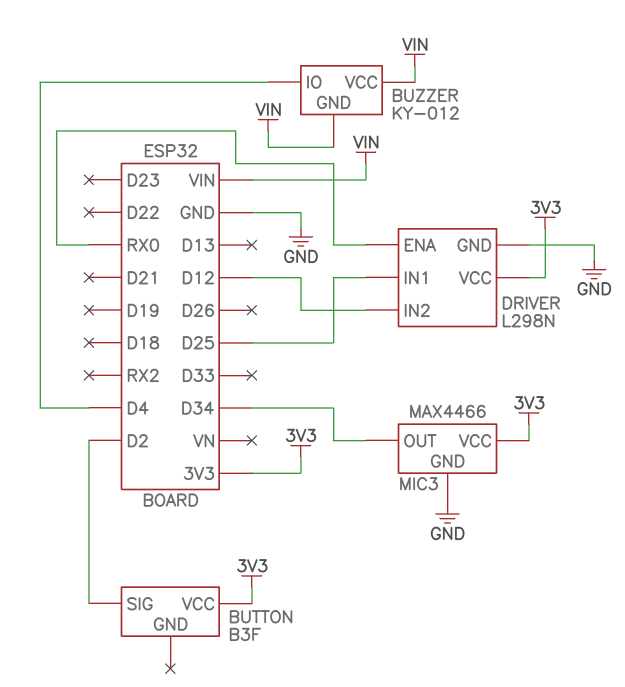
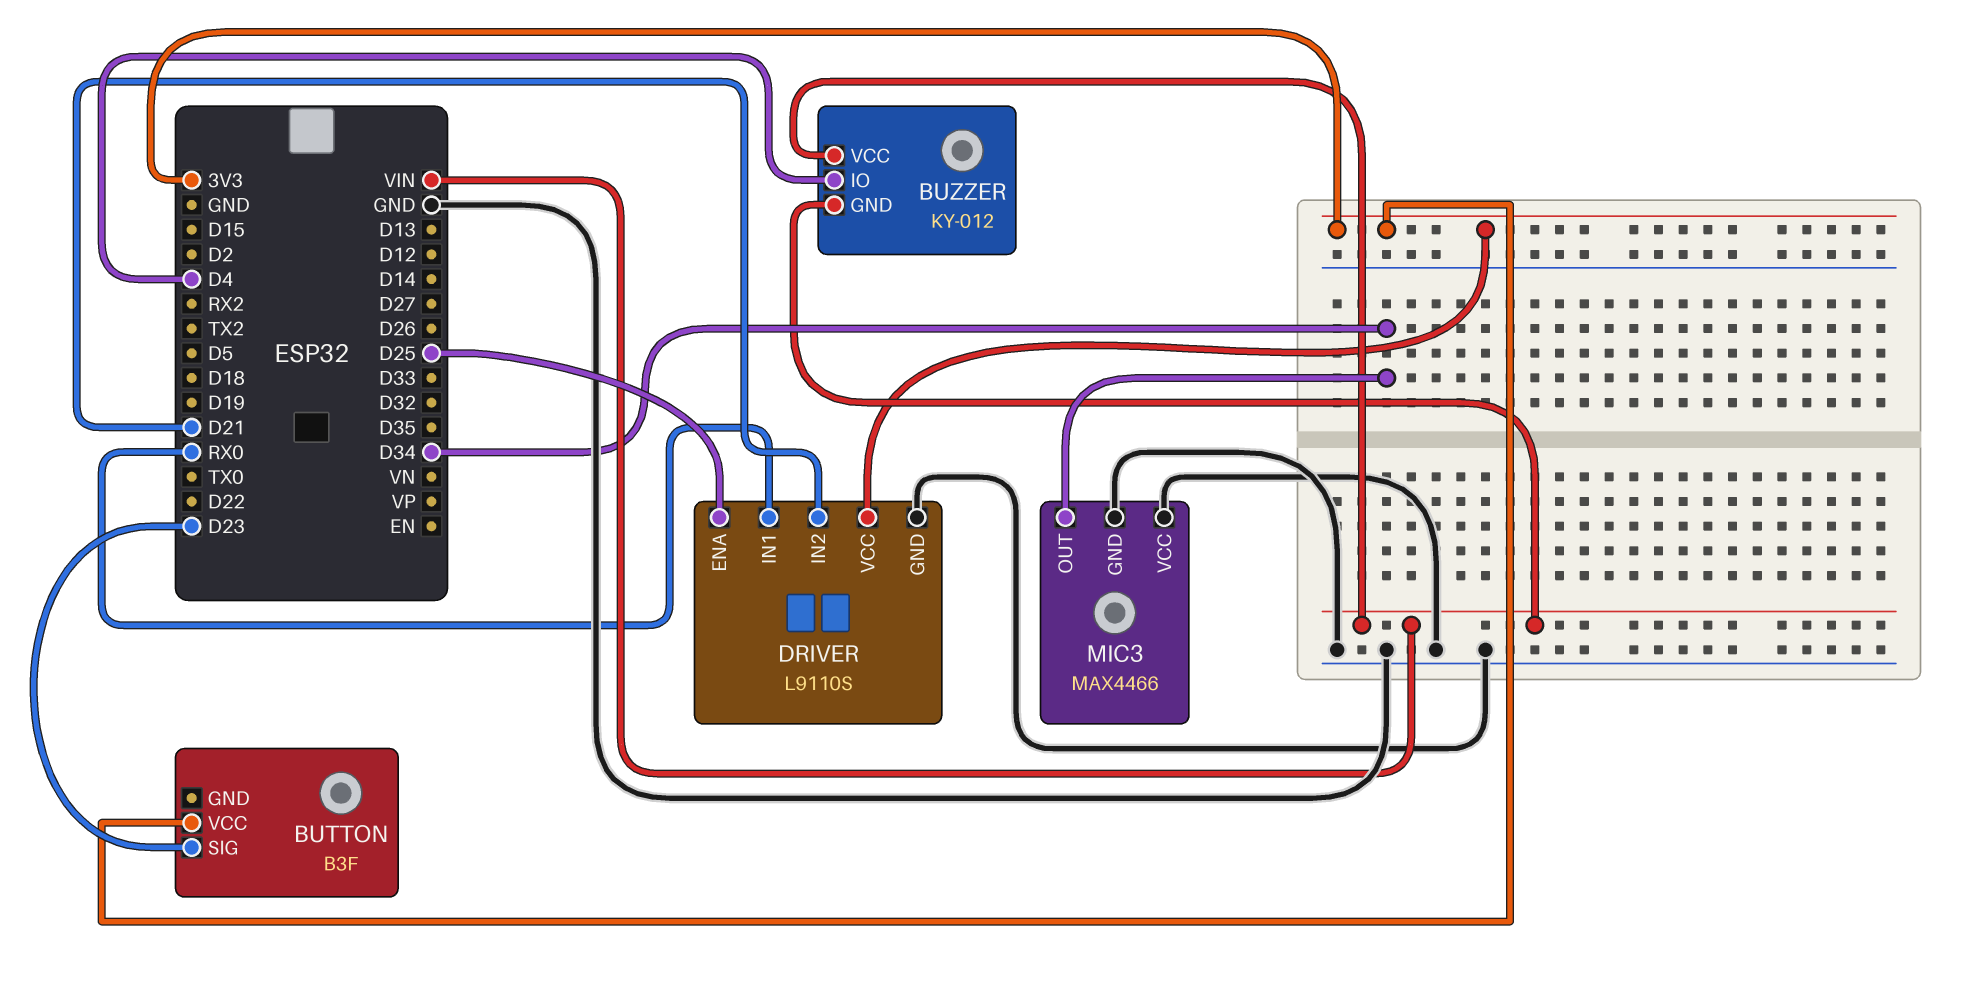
BUTTON pin SIG: D2 -> D23
DRIVER: L298N -> L9110S
DRIVER pin ENA: RX0 -> D25
DRIVER pin IN1: D25 -> RX0
DRIVER pin IN2: D12 -> D21
MIC3 pin VCC: 3V3 -> GND

